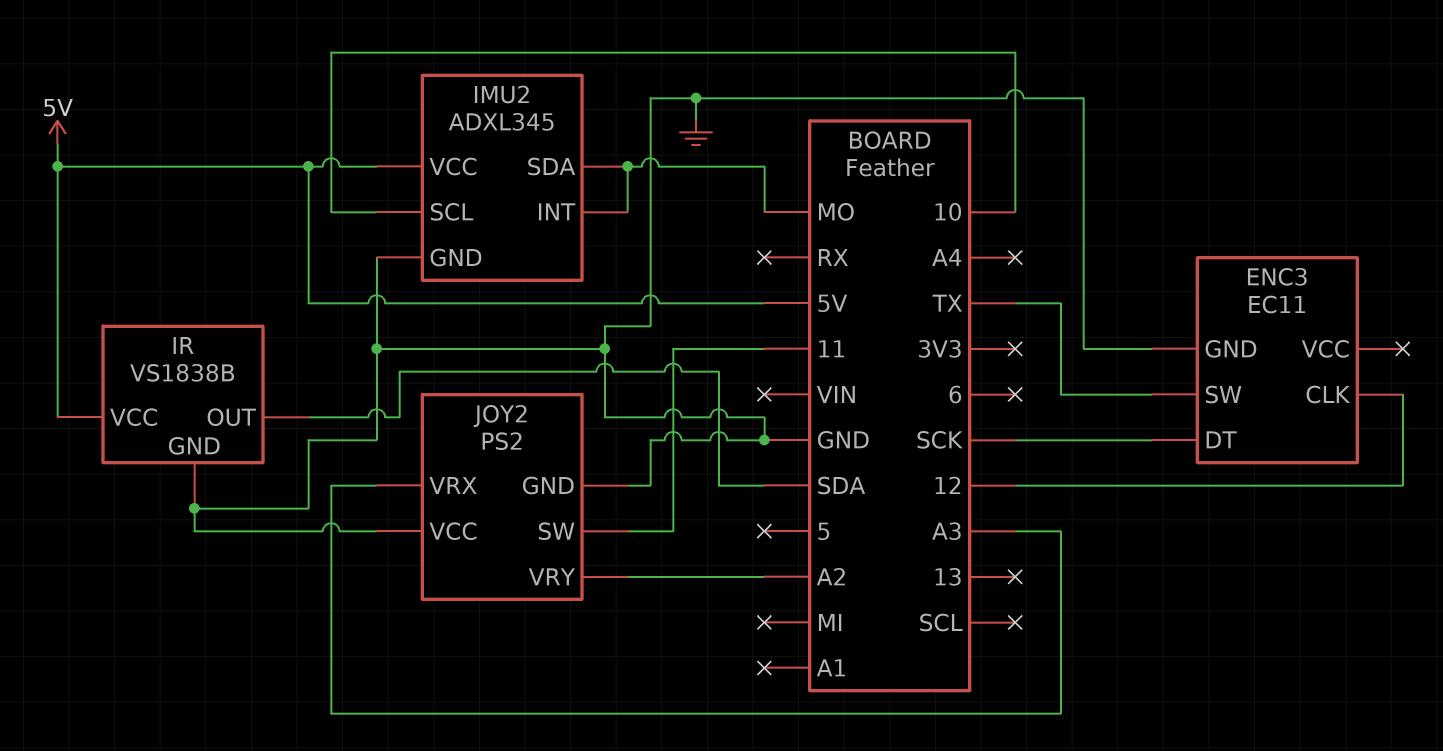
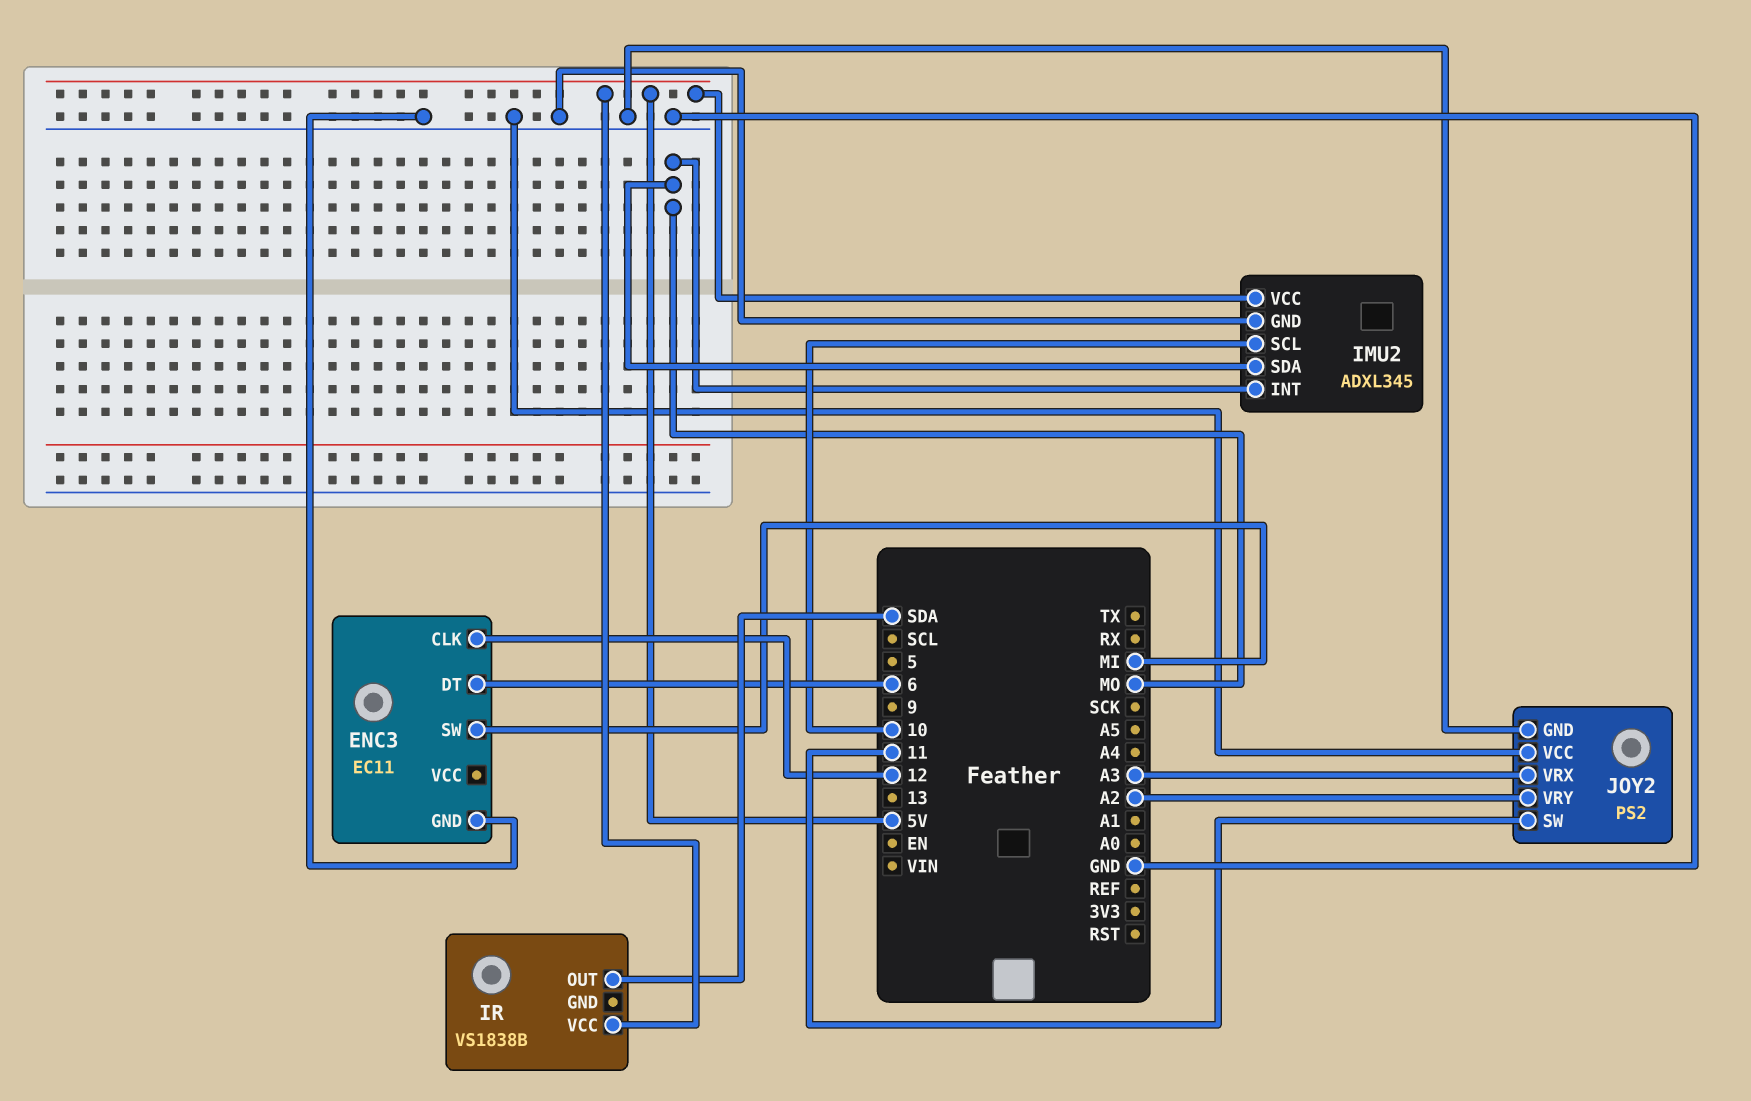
ENC3 pin DT: SCK -> 6
ENC3 pin SW: TX -> MI
IR pin GND: GND -> none

